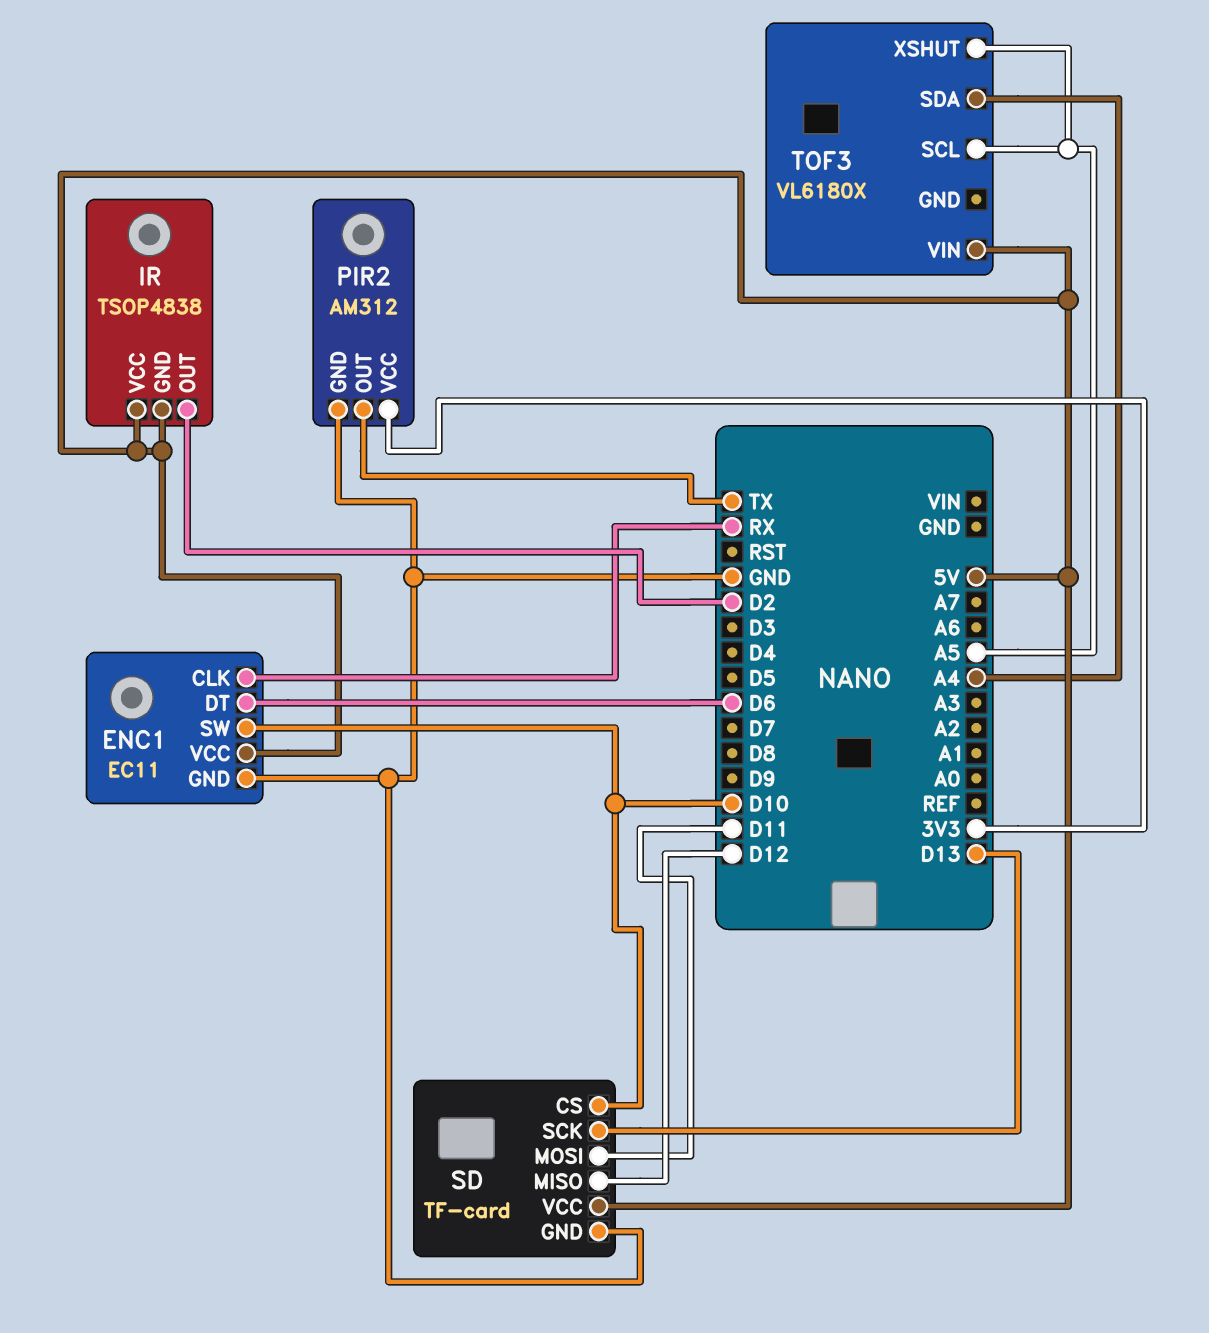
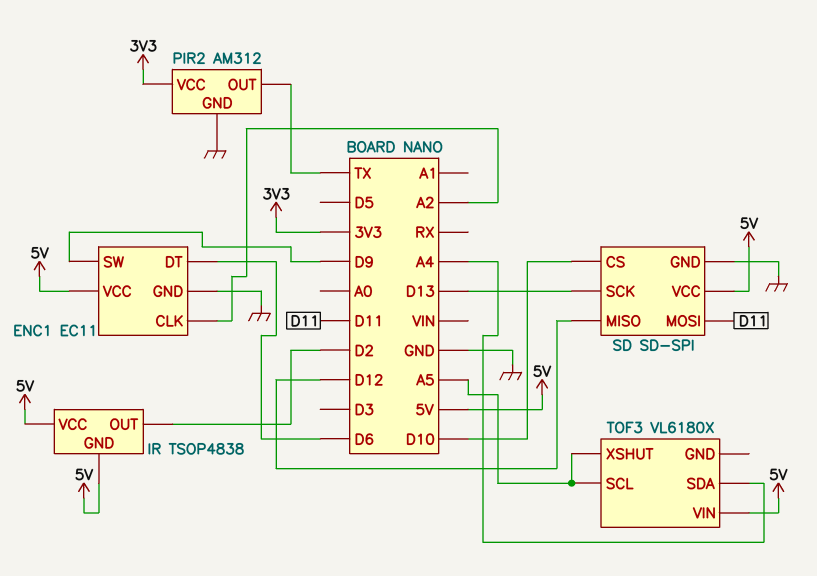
ENC1 pin CLK: RX -> A2
ENC1 pin SW: D10 -> D9
SD: TF-card -> SD-SPI

